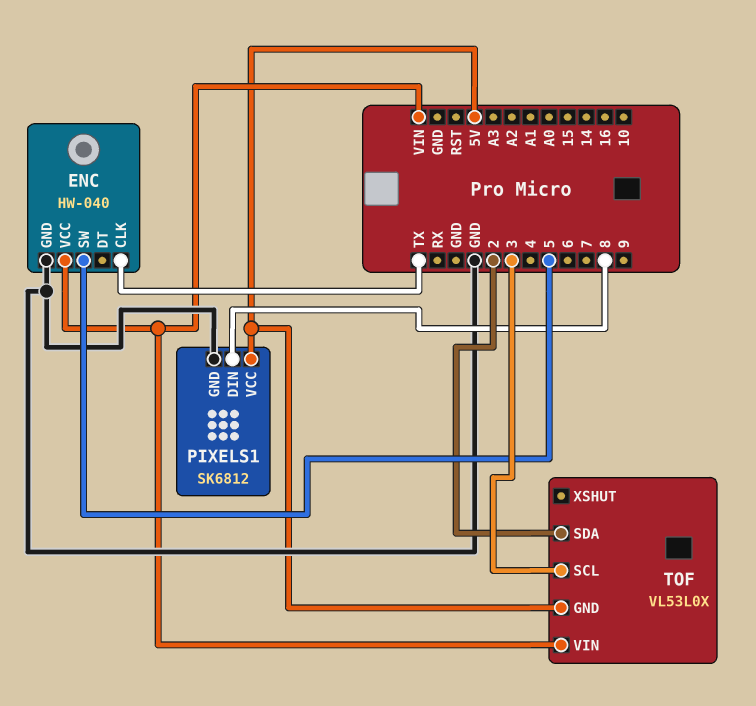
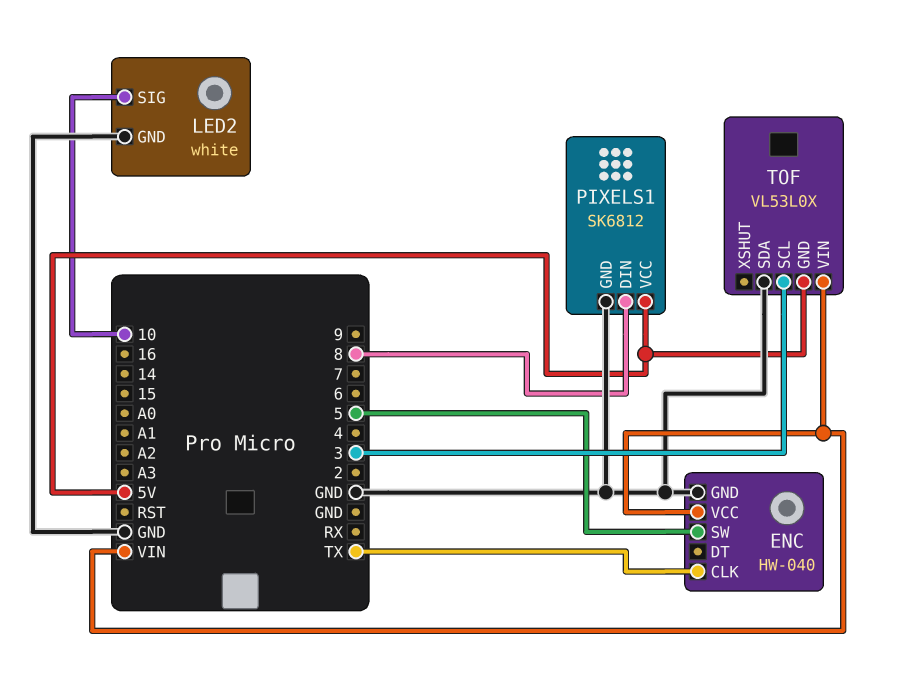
LED2: none -> white
LED2 pin GND: none -> GND
LED2 pin SIG: none -> 10
TOF pin SDA: 2 -> GND

